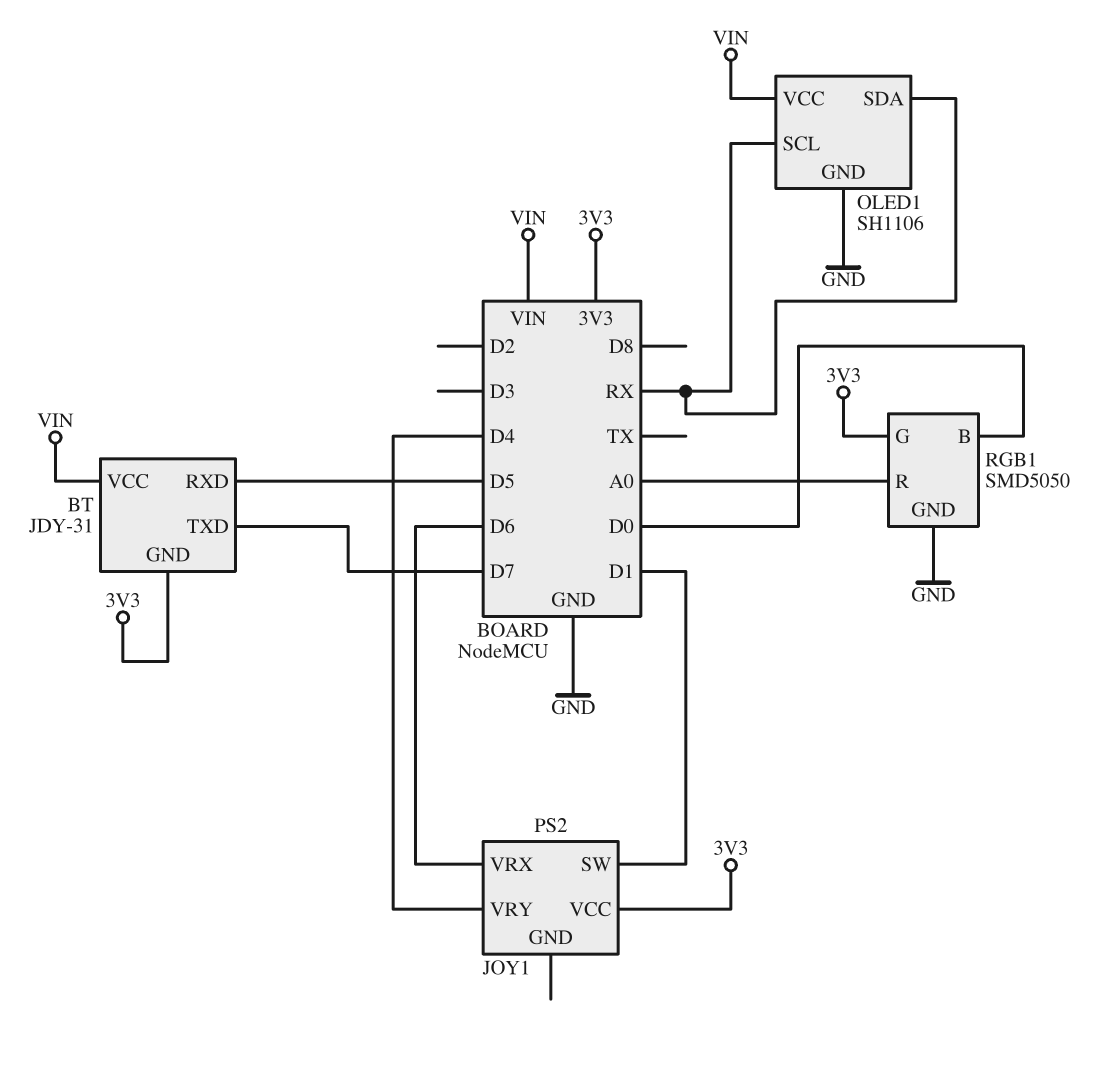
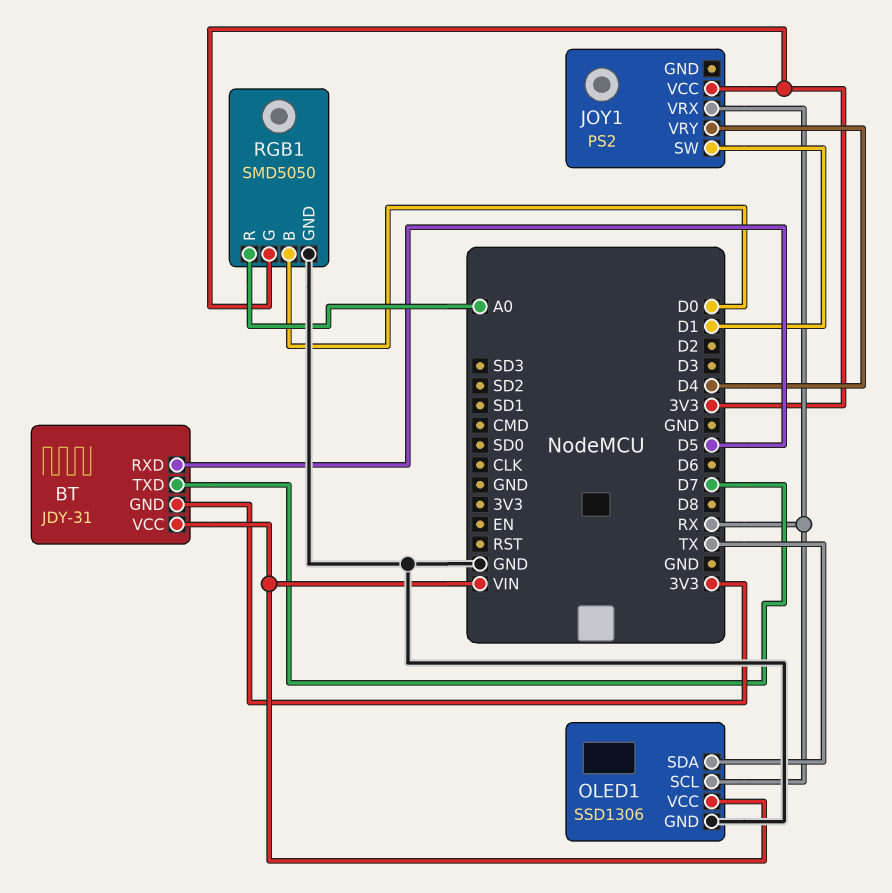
JOY1 pin VRX: D6 -> RX
OLED1: SH1106 -> SSD1306
OLED1 pin SDA: RX -> TX

